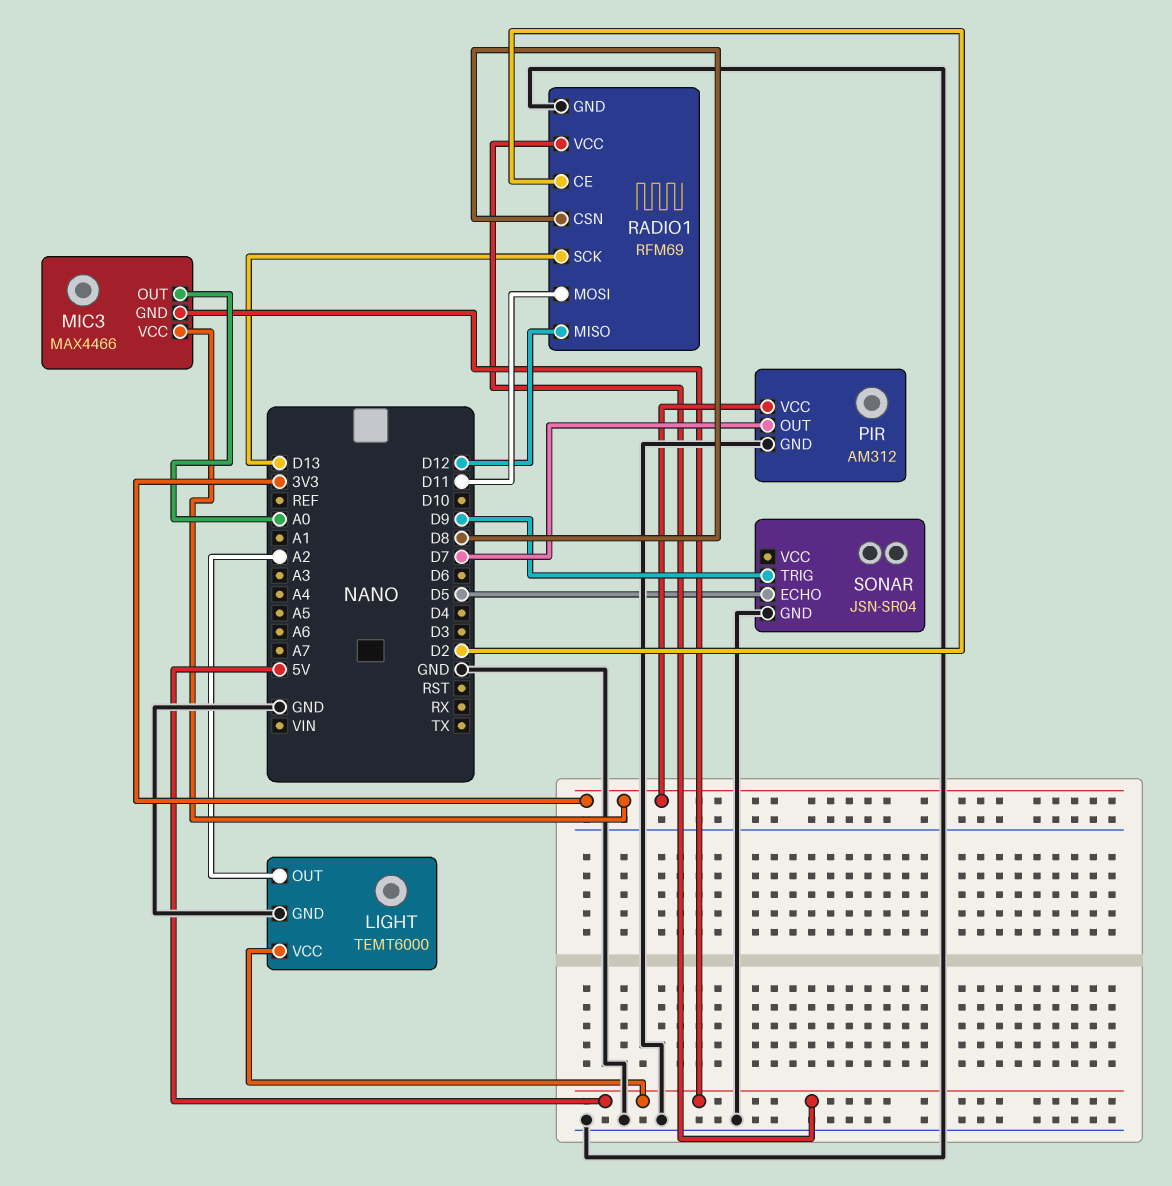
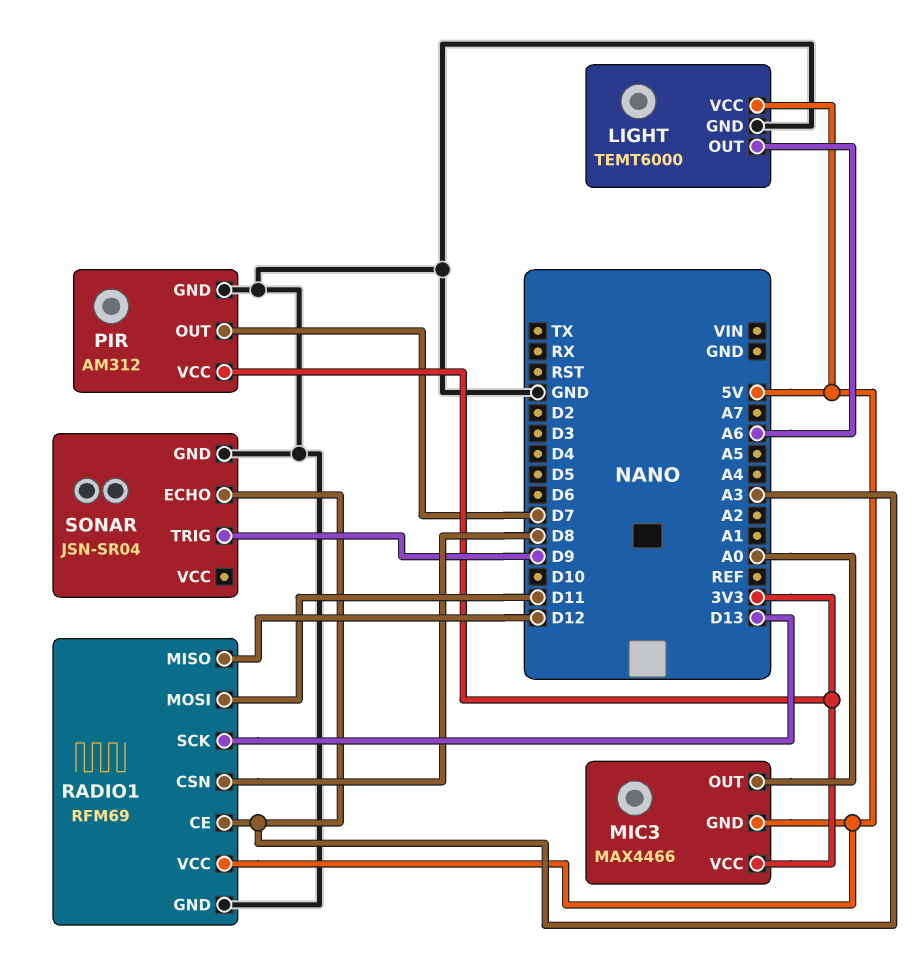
LIGHT pin OUT: A2 -> A6
RADIO1 pin CE: D2 -> A3
SONAR pin ECHO: D5 -> A3

